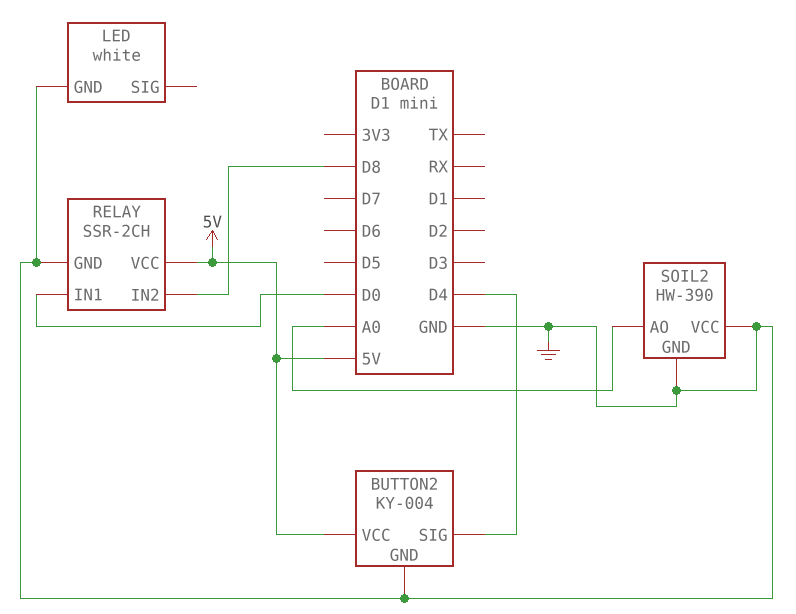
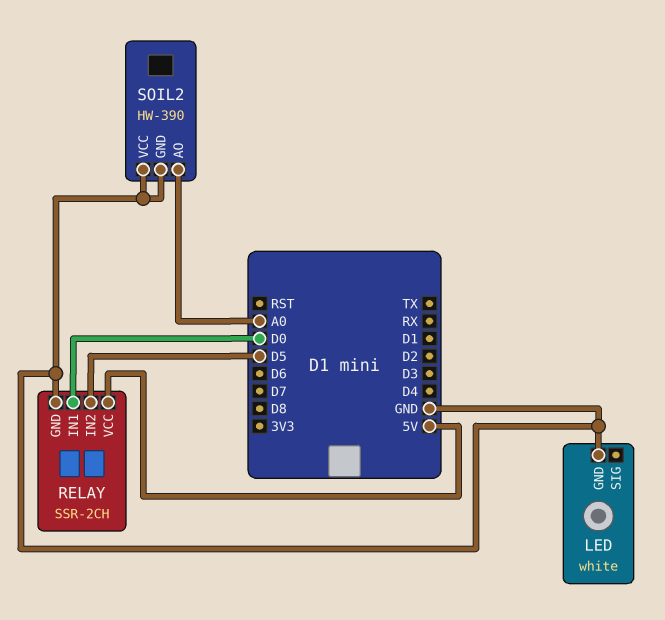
BUTTON2: KY-004 -> none
BUTTON2 pin GND: GND -> none
BUTTON2 pin SIG: D4 -> none
BUTTON2 pin VCC: 5V -> none
RELAY pin IN2: D8 -> D5

